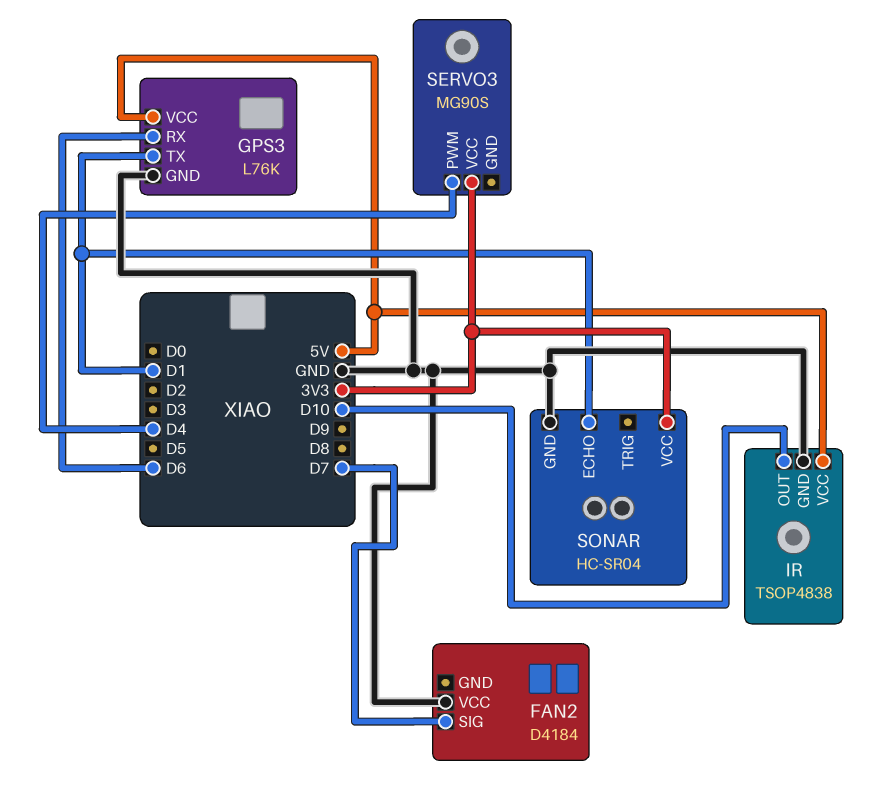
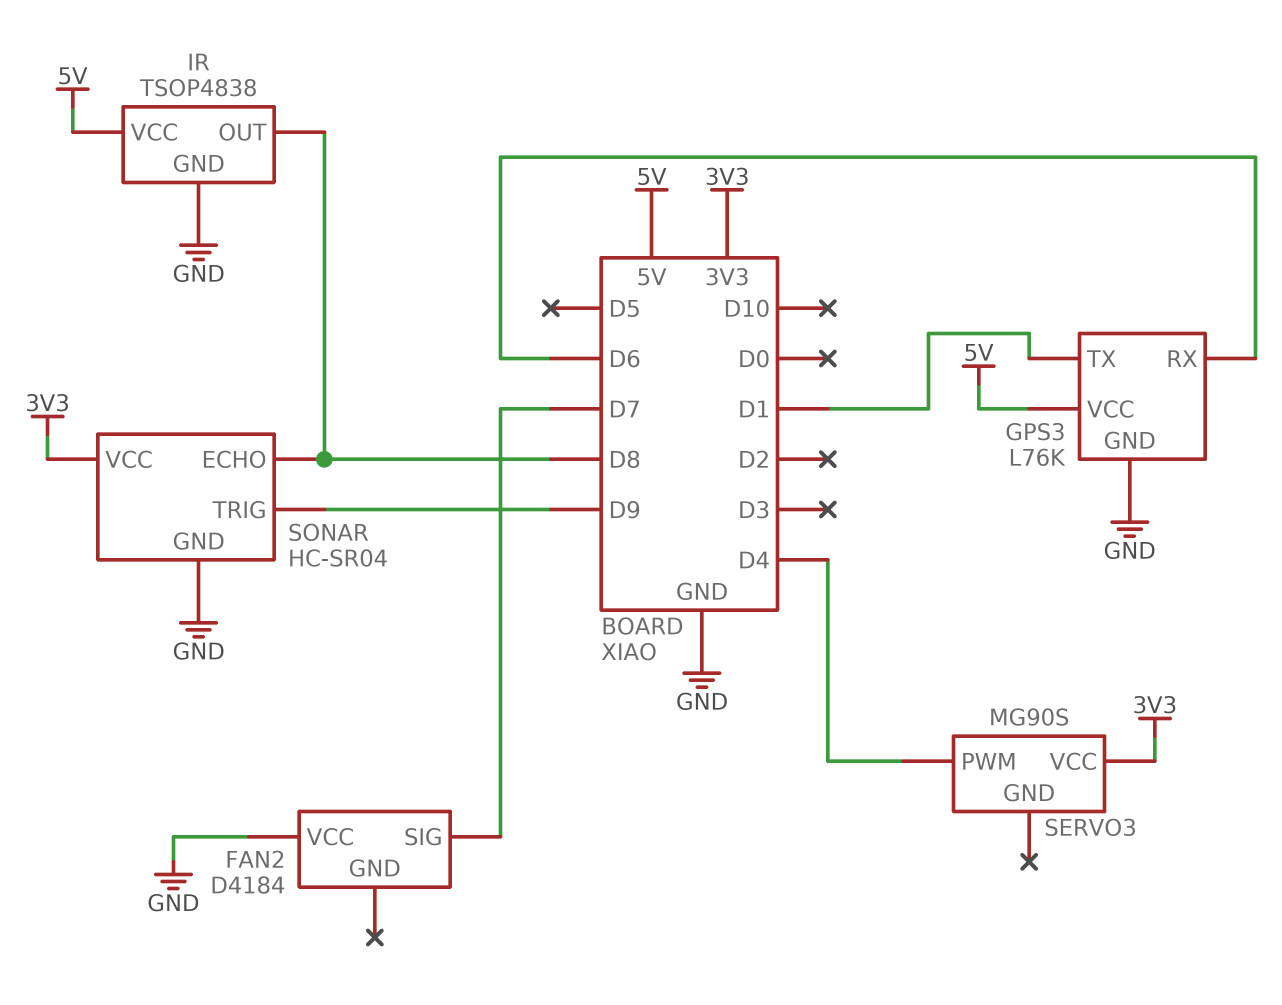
IR pin OUT: D10 -> D8
SONAR pin ECHO: D1 -> D8
SONAR pin TRIG: none -> D9

